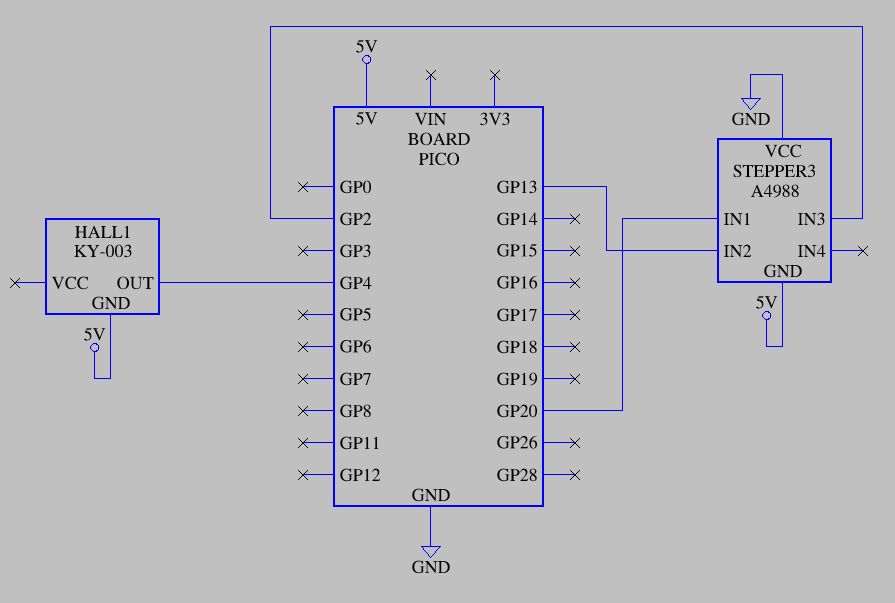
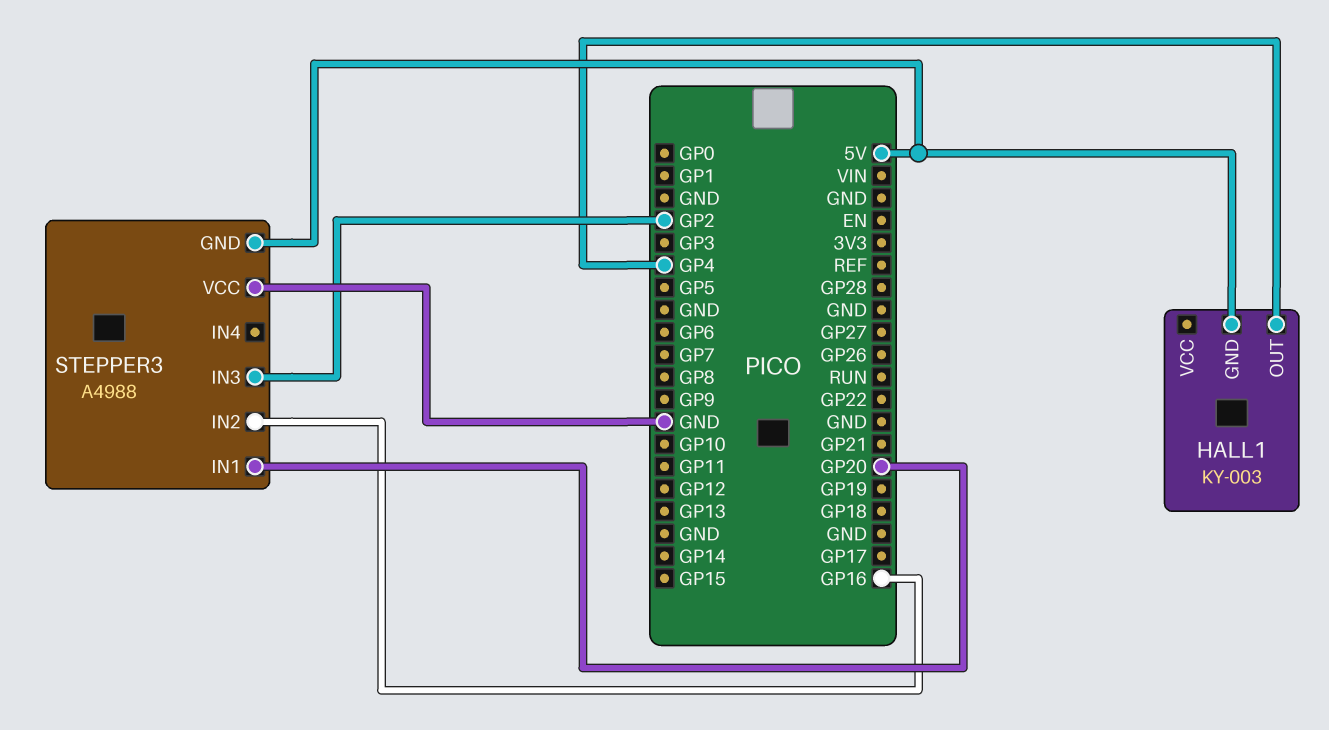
STEPPER3 pin IN2: GP13 -> GP16

